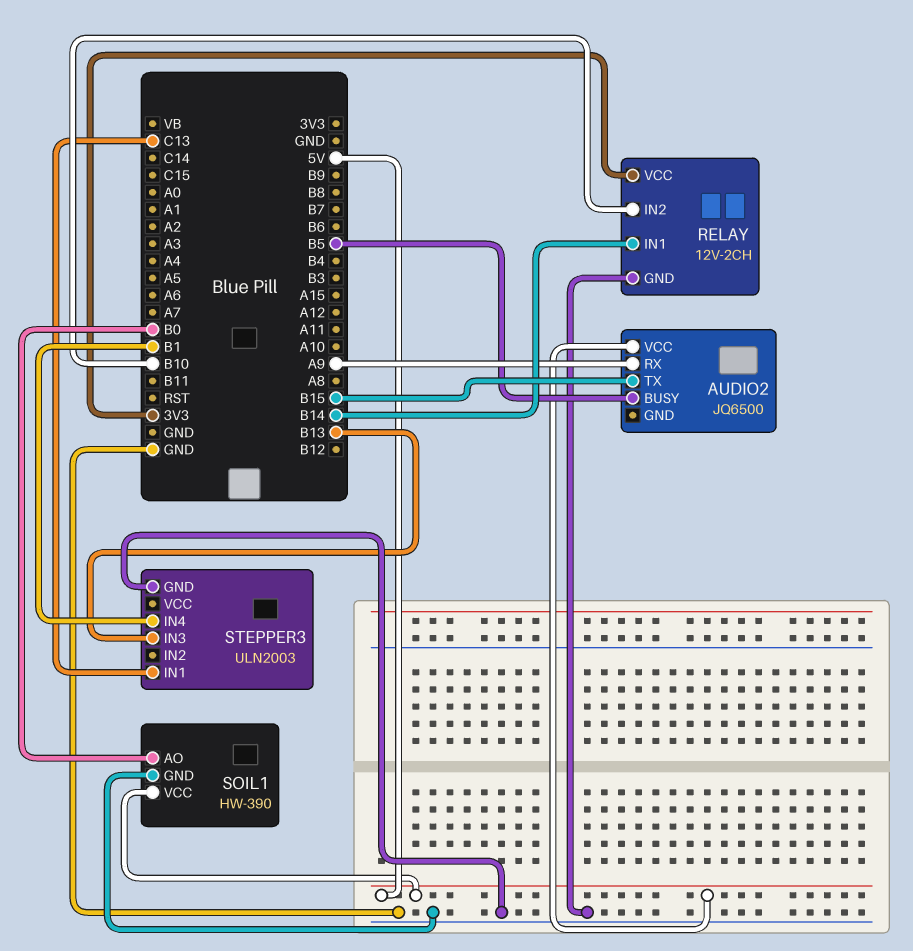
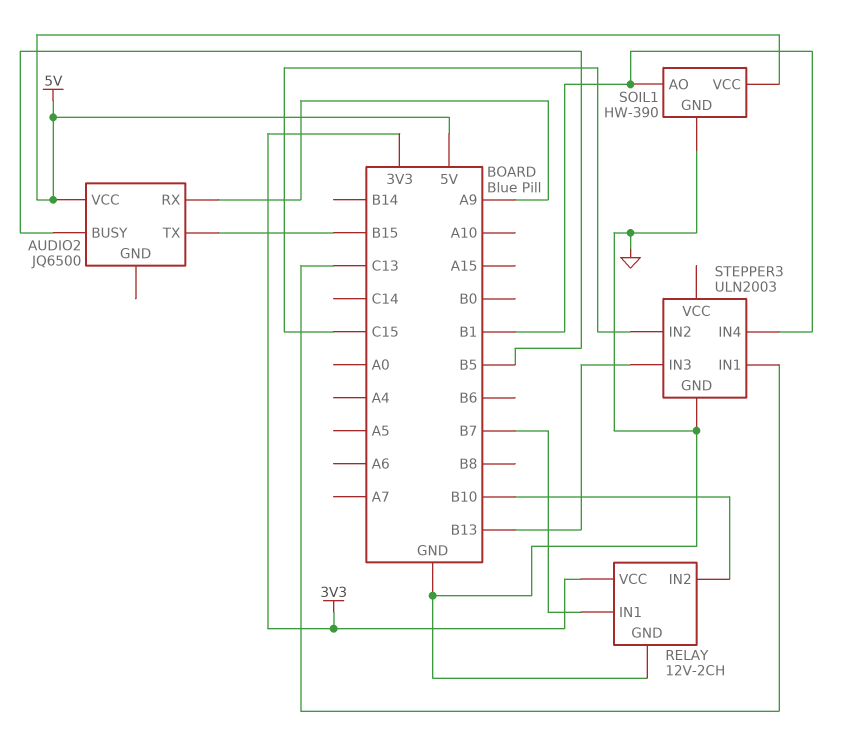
RELAY pin IN1: B14 -> B7
SOIL1 pin AO: B0 -> B1
STEPPER3 pin IN2: none -> C15

